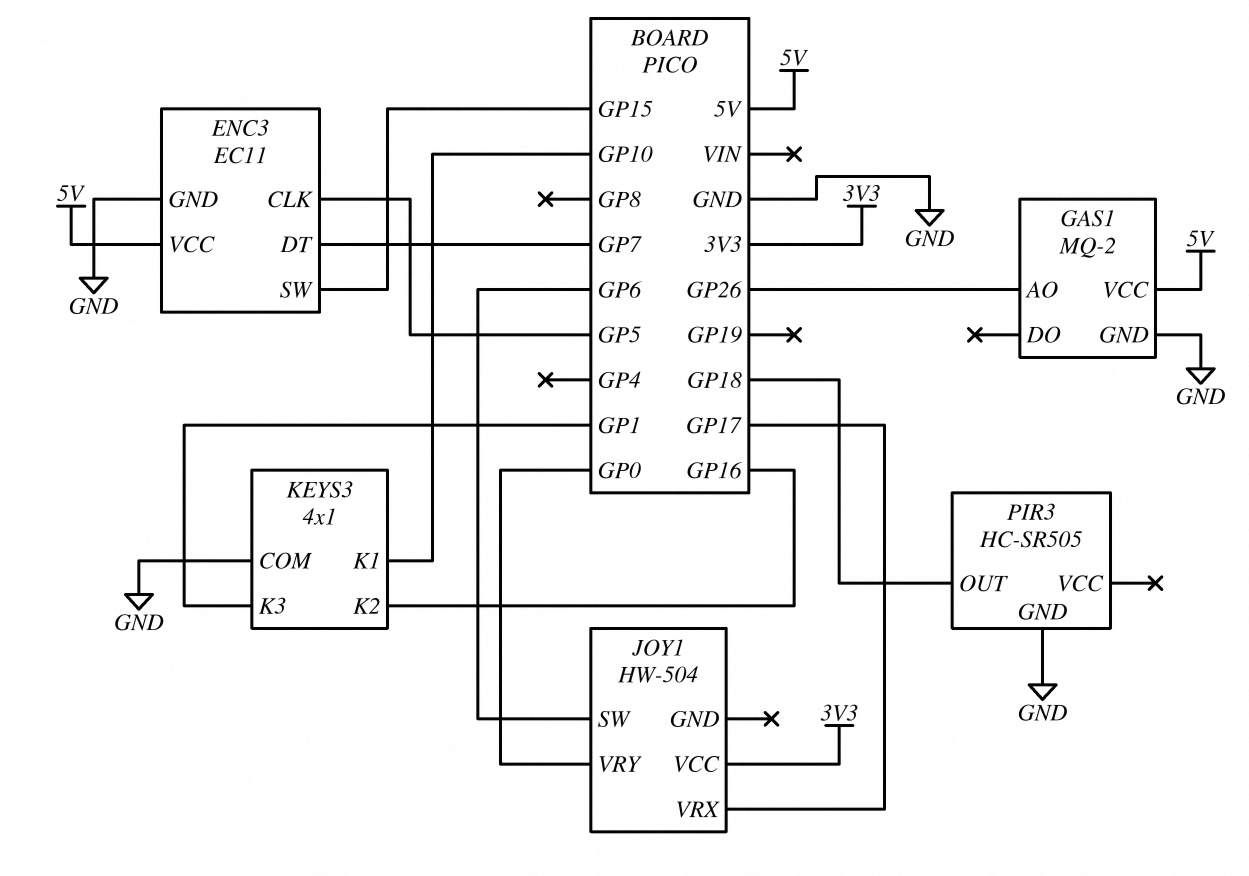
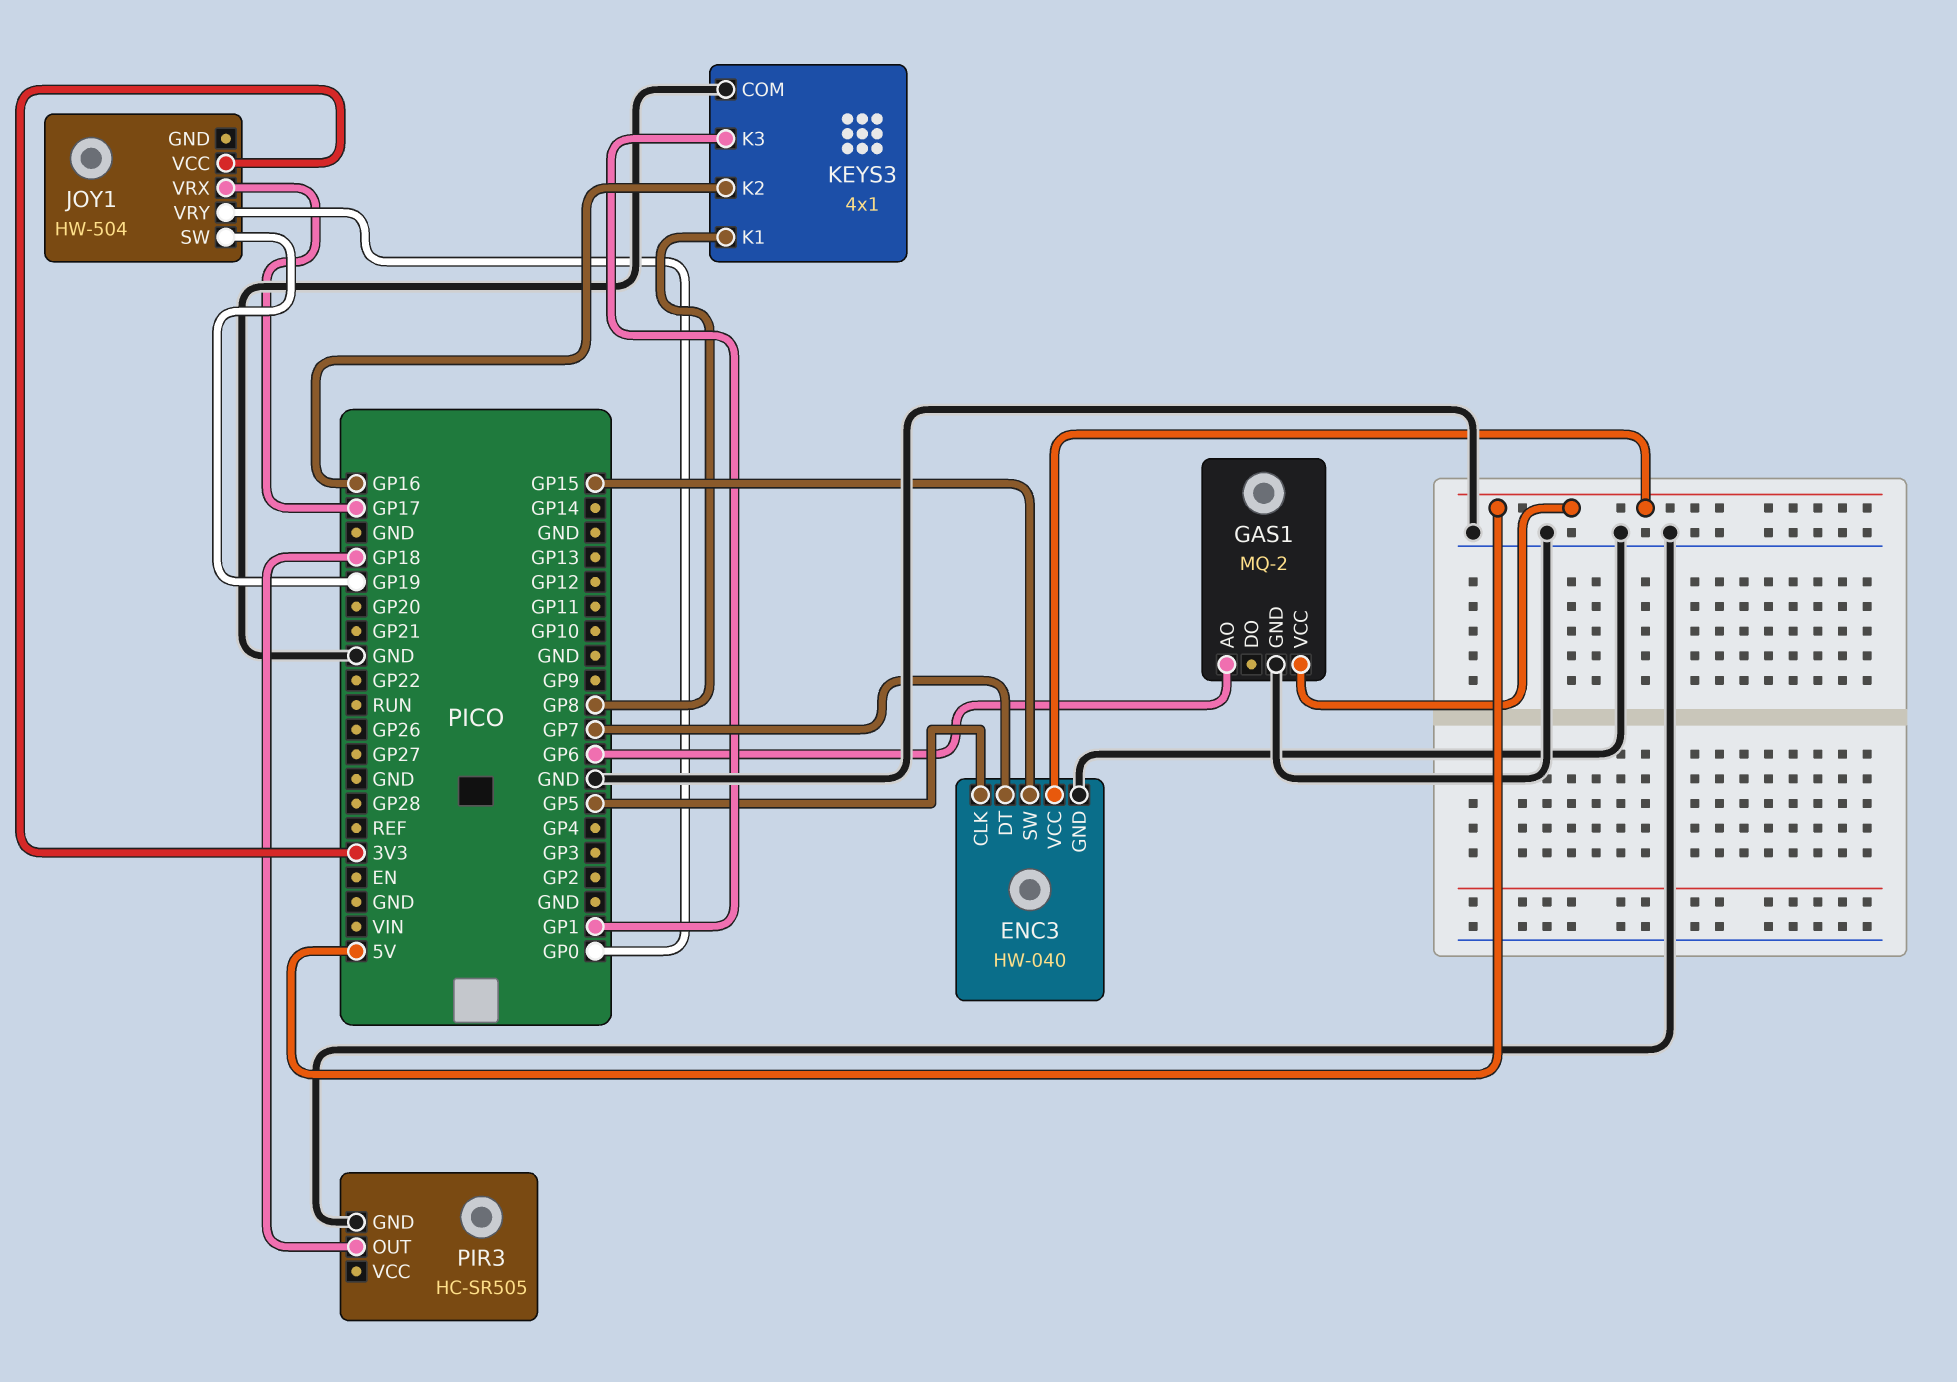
ENC3: EC11 -> HW-040
GAS1 pin AO: GP26 -> GP6
JOY1 pin SW: GP6 -> GP19
KEYS3 pin K1: GP10 -> GP8

